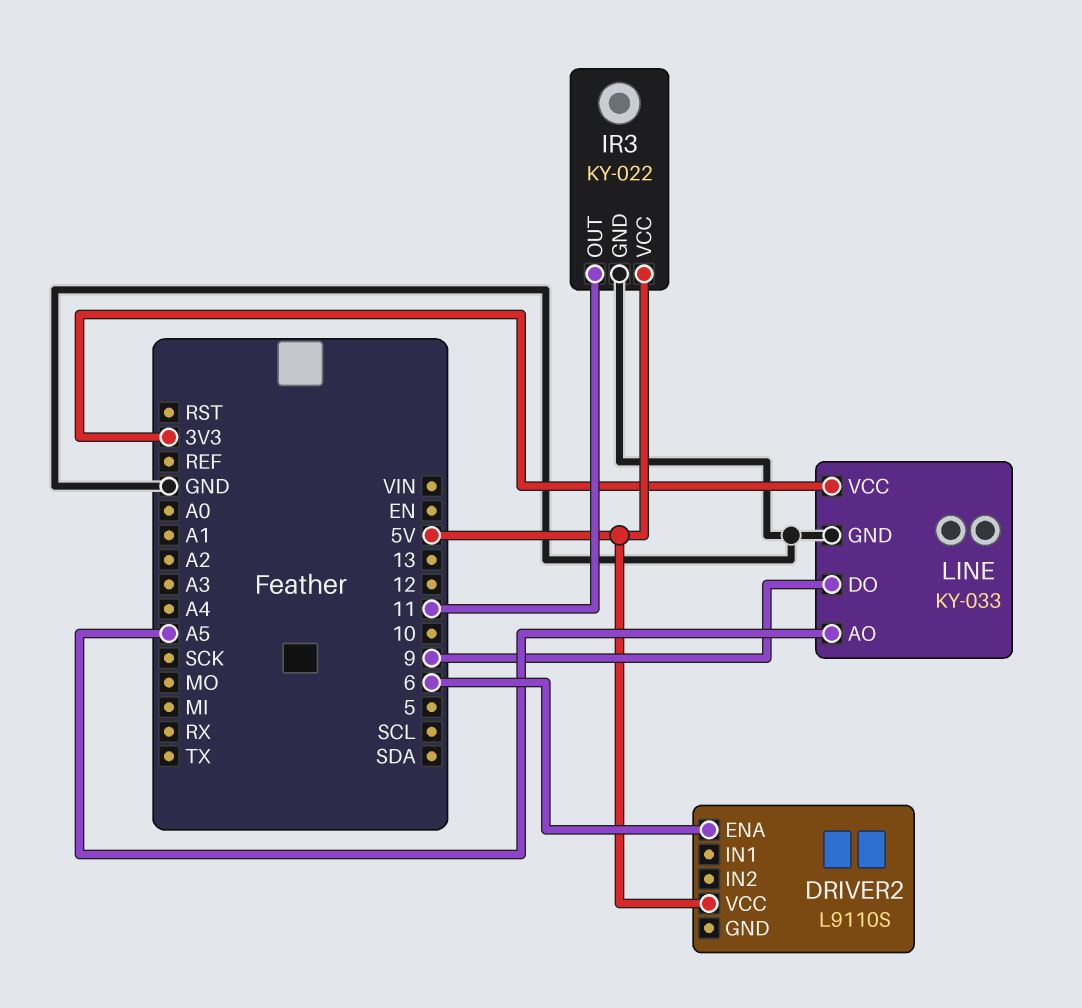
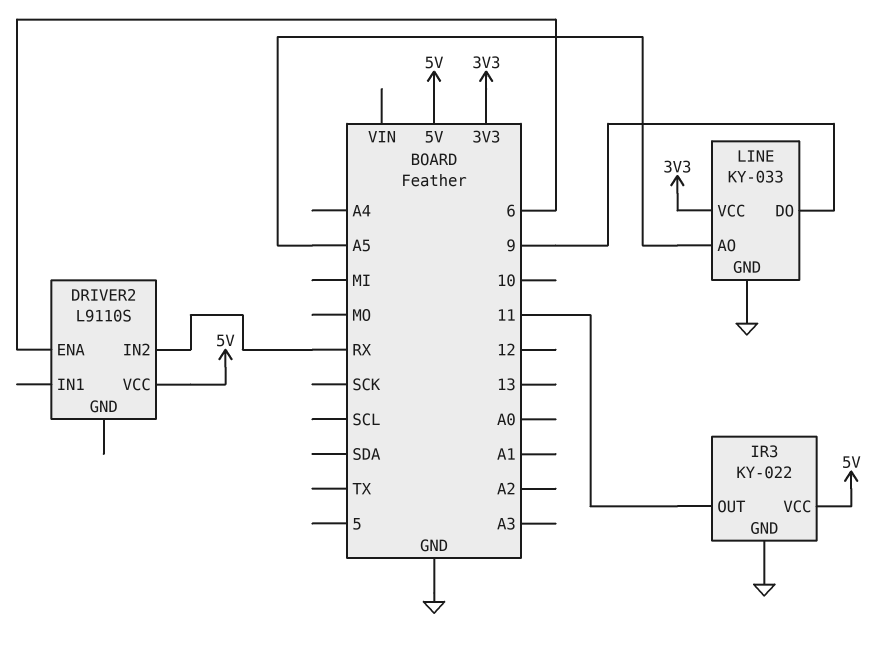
DRIVER2 pin IN2: none -> RX

